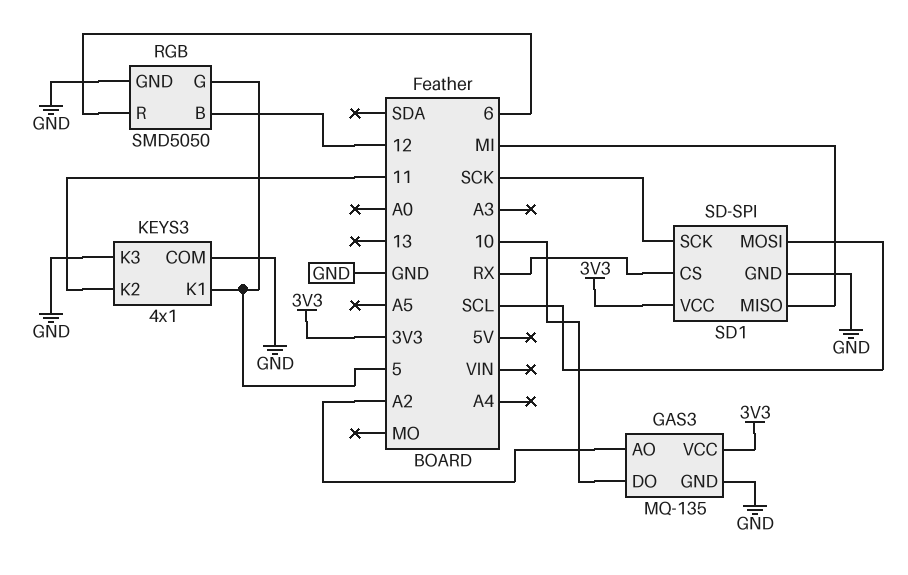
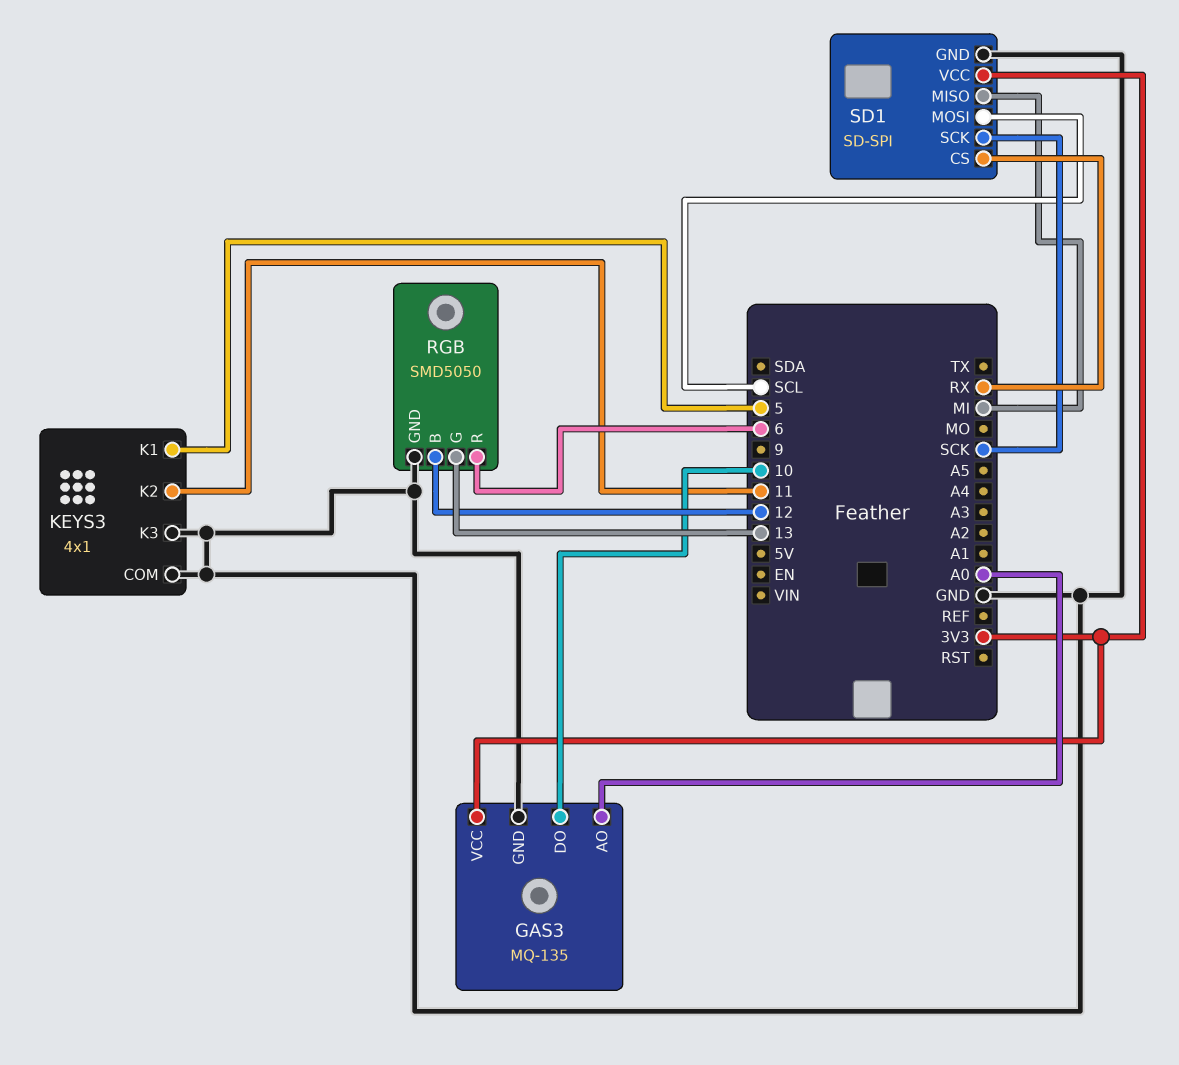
GAS3 pin AO: A2 -> A0
RGB pin G: 5 -> 13

